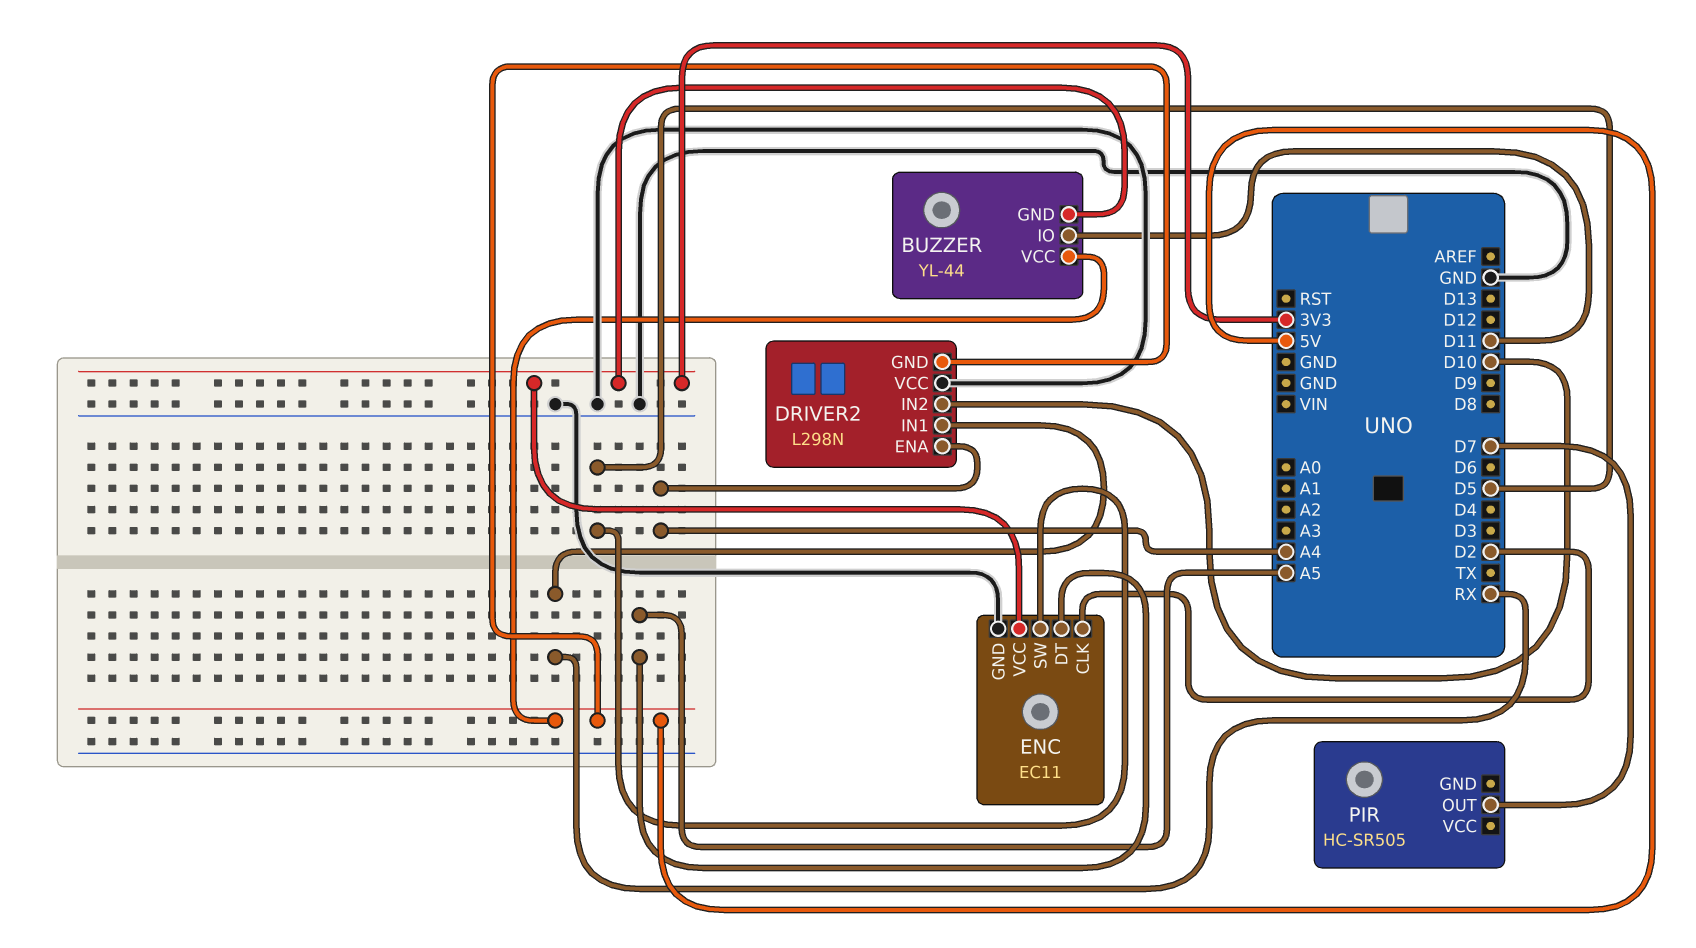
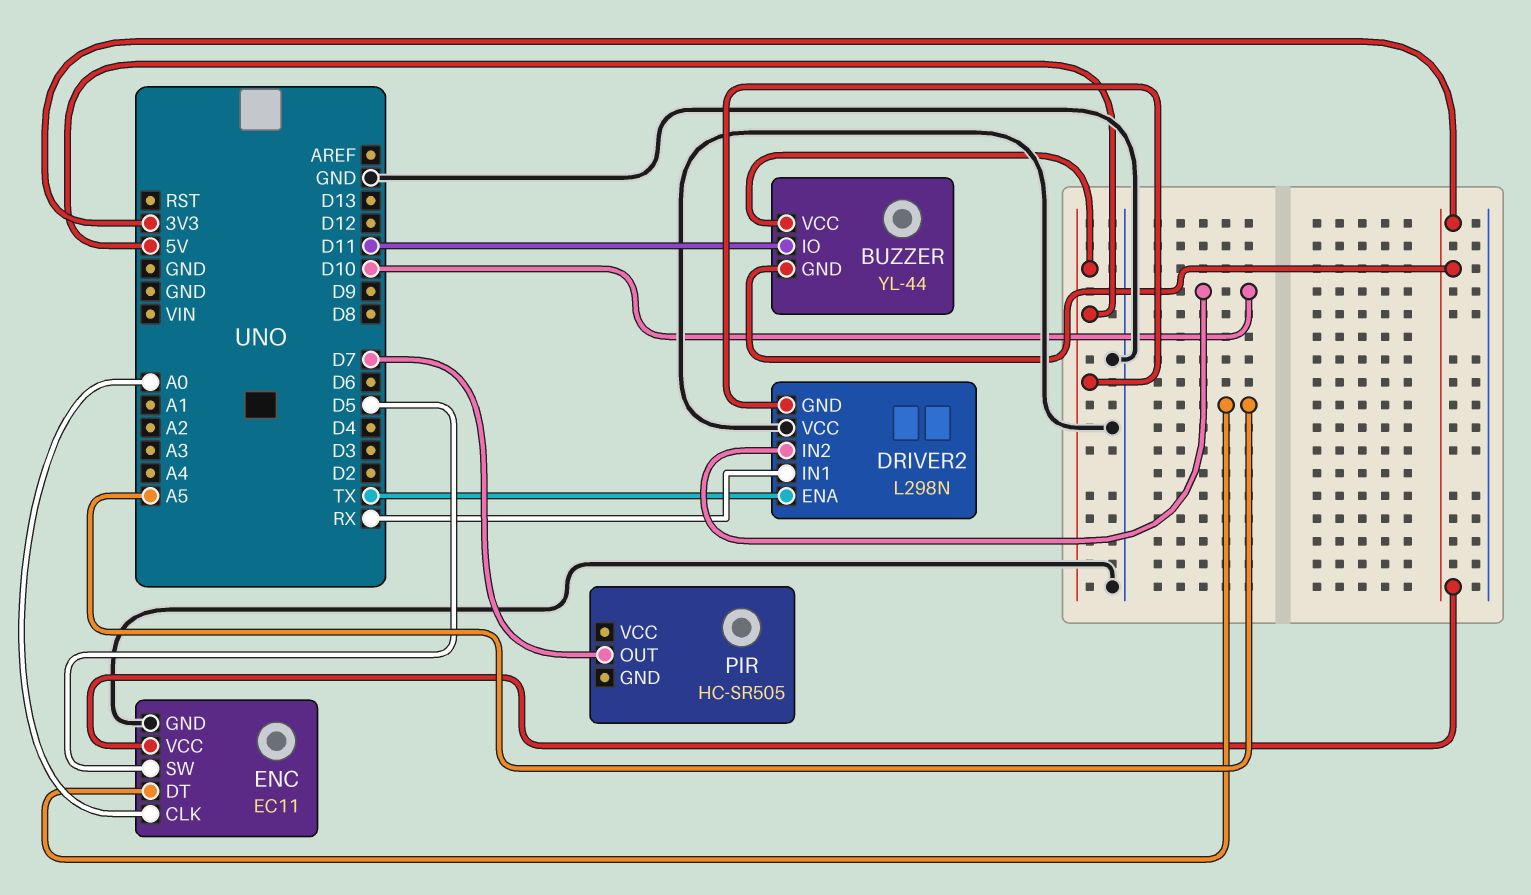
DRIVER2 pin ENA: A4 -> TX
ENC pin CLK: D2 -> A0

